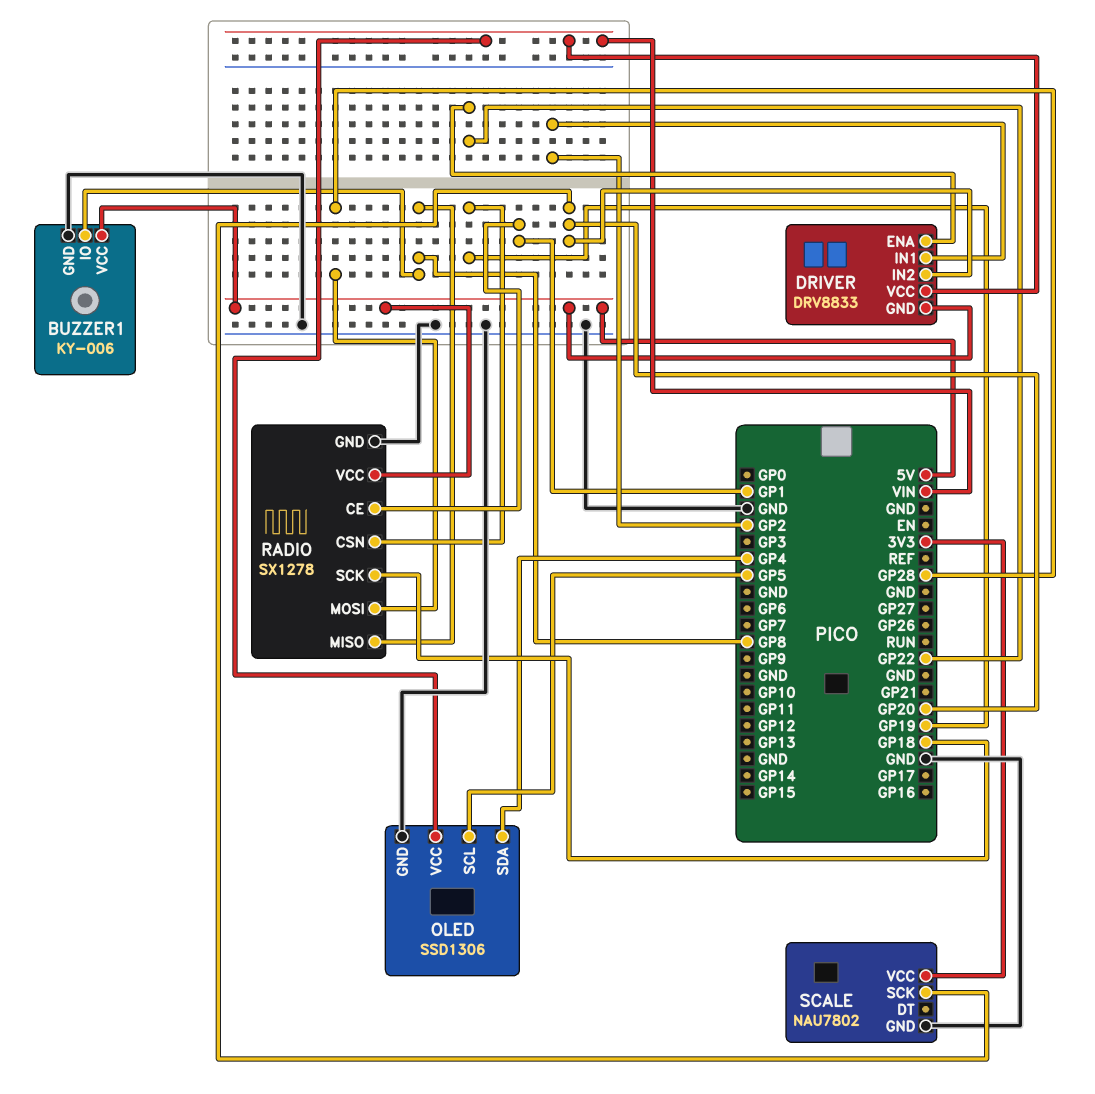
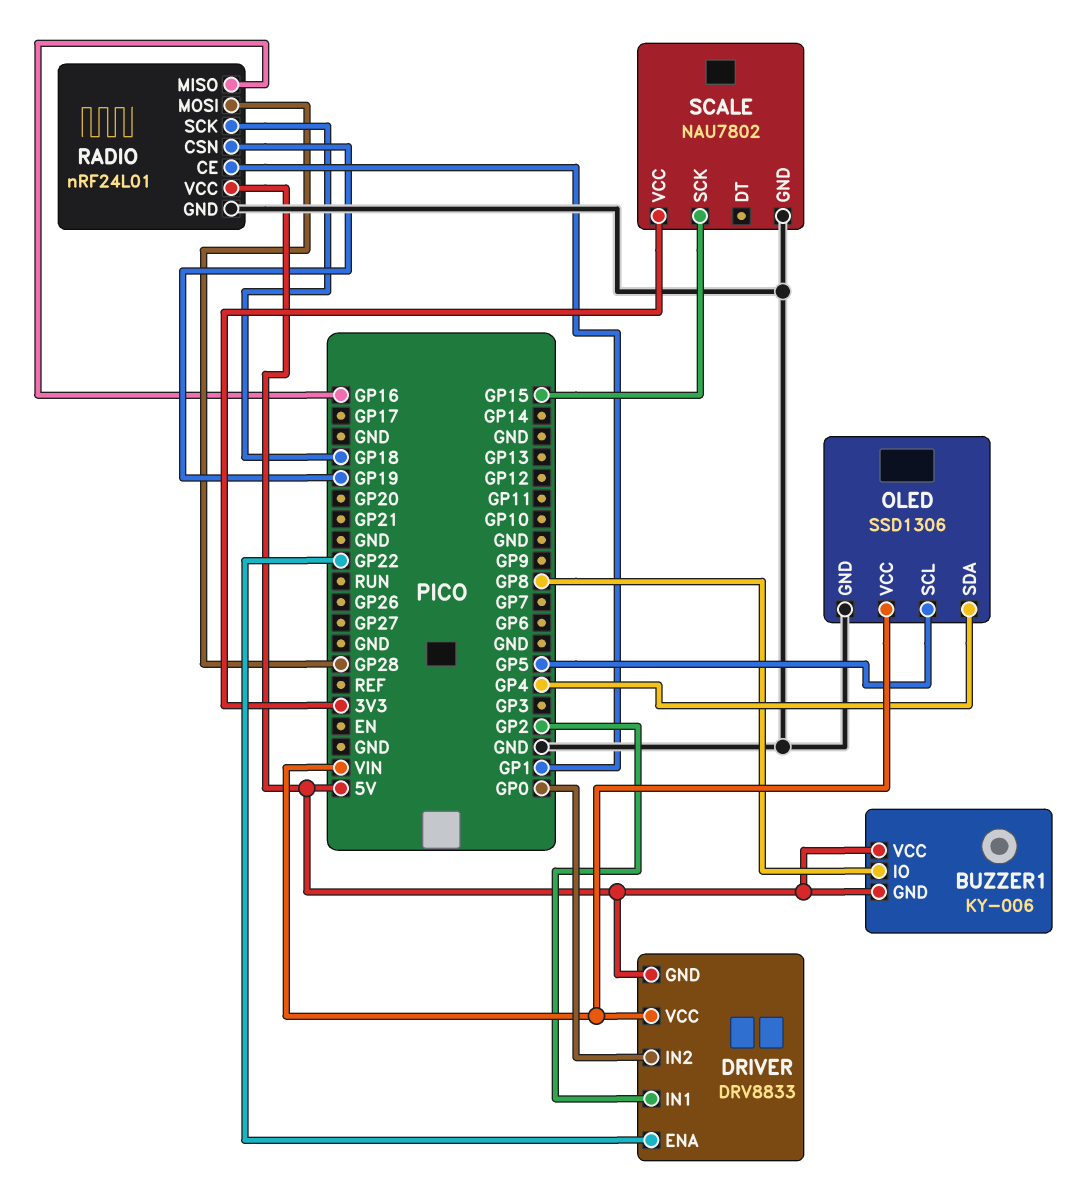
BUZZER1 pin GND: GND -> 5V
DRIVER pin IN2: GP20 -> GP0
RADIO: SX1278 -> nRF24L01
RADIO pin MISO: GP8 -> GP16
SCALE pin SCK: GP20 -> GP15

